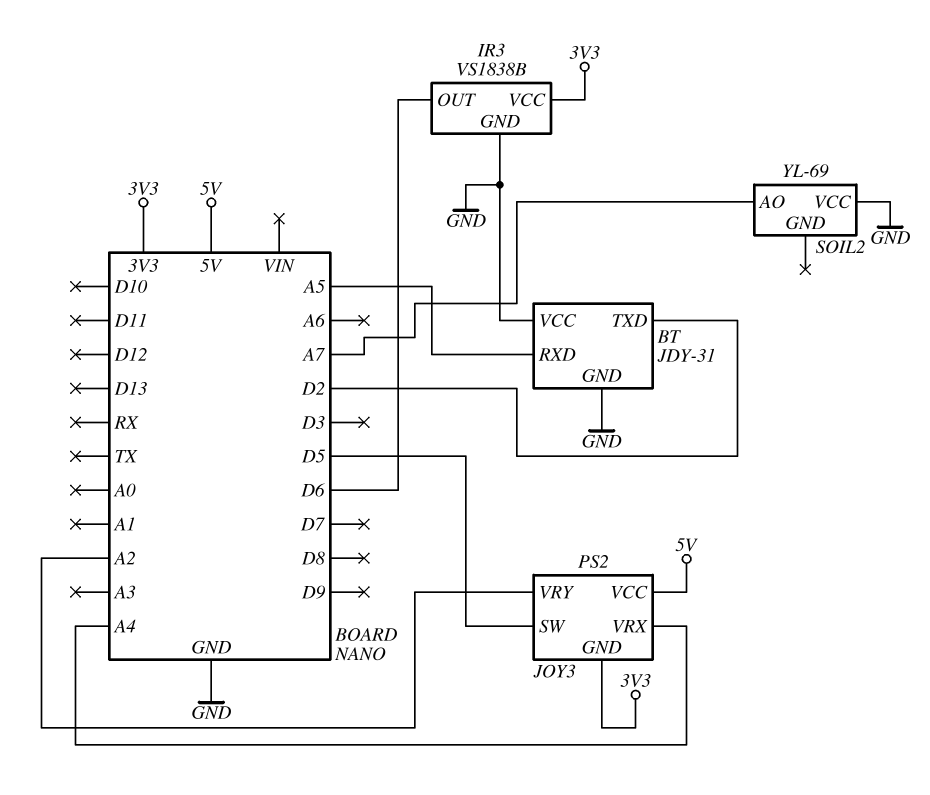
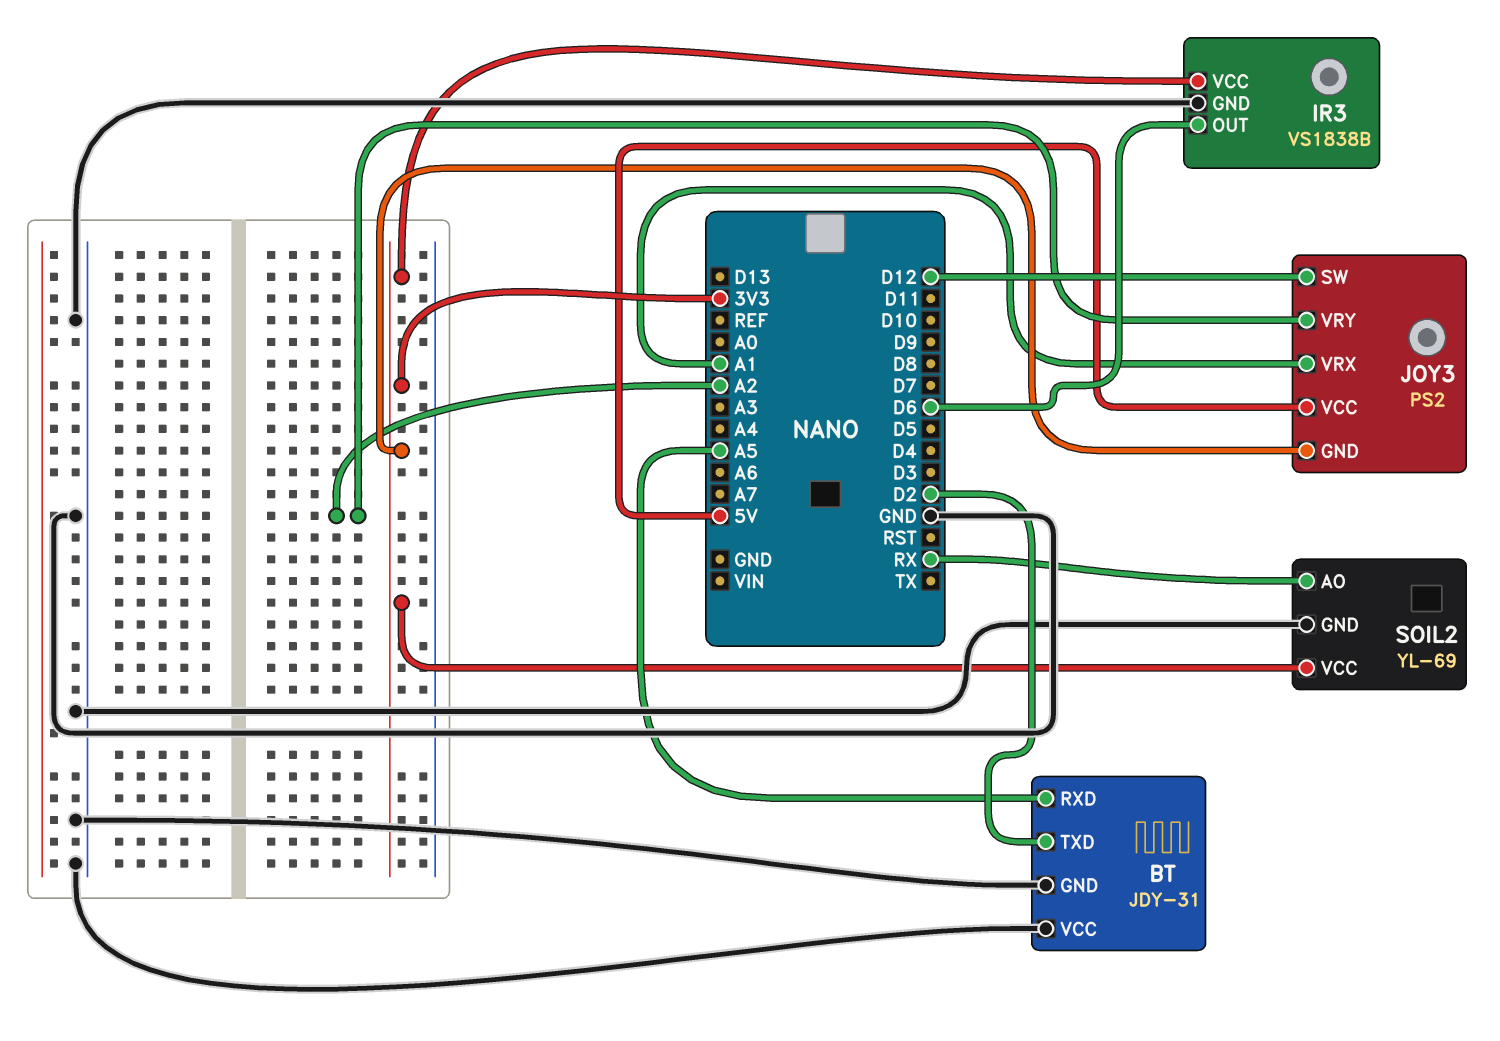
JOY3 pin SW: D5 -> D12
JOY3 pin VRX: A4 -> A1
SOIL2 pin AO: A7 -> RX
SOIL2 pin GND: none -> GND
SOIL2 pin VCC: GND -> 3V3

